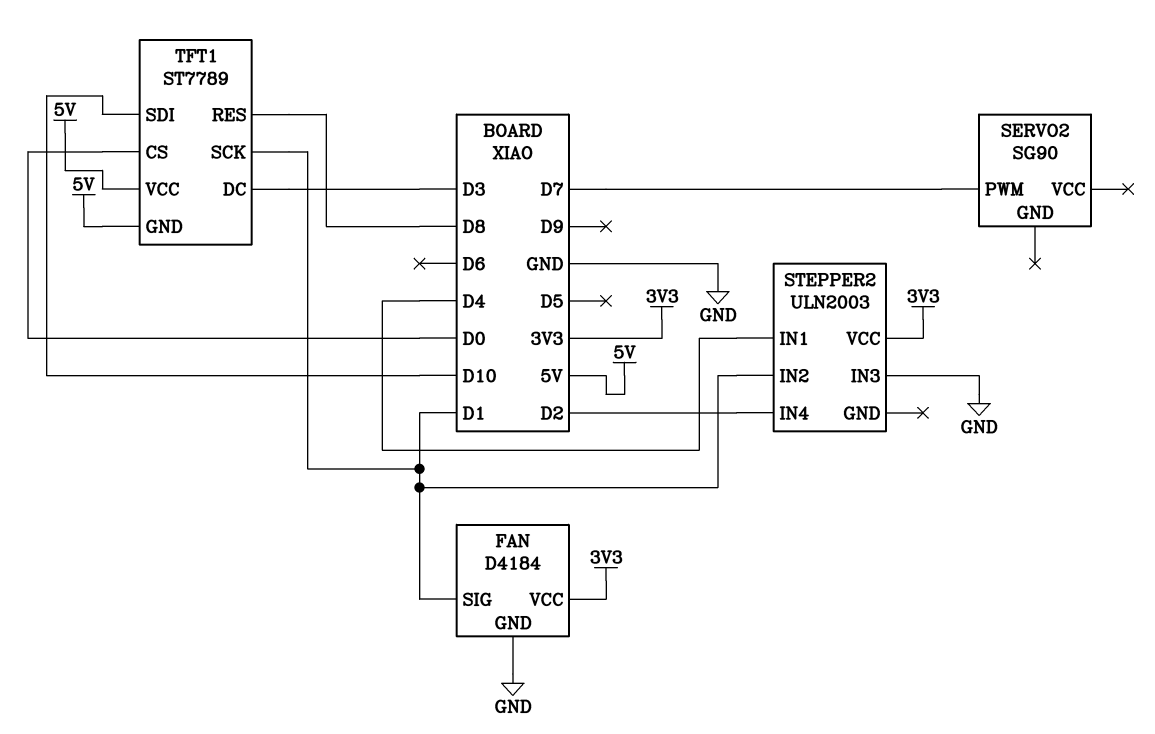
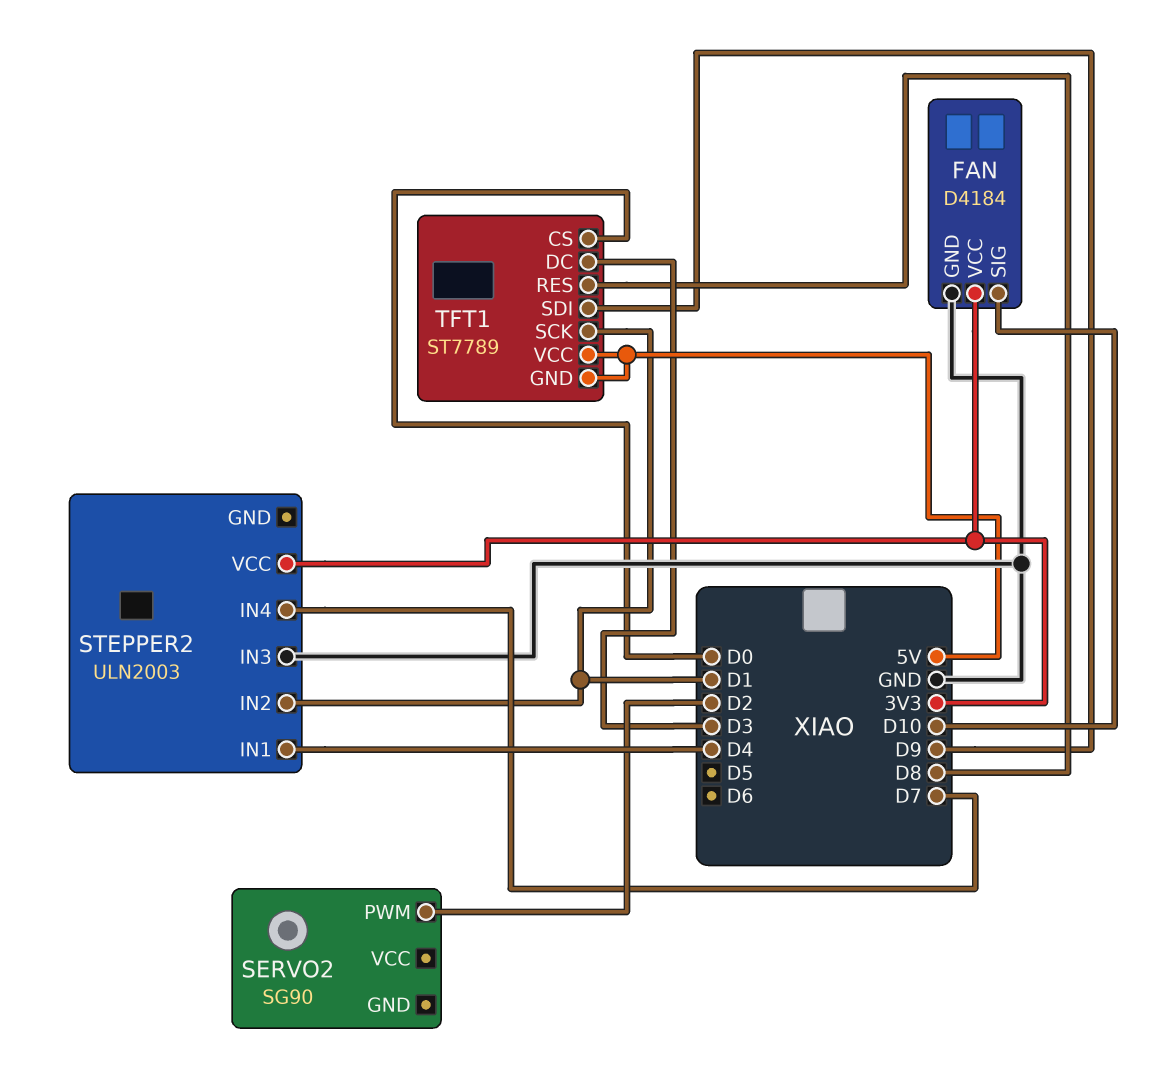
FAN pin SIG: D1 -> D10
SERVO2 pin PWM: D7 -> D2
STEPPER2 pin IN4: D2 -> D7
TFT1 pin SDI: D10 -> D9

